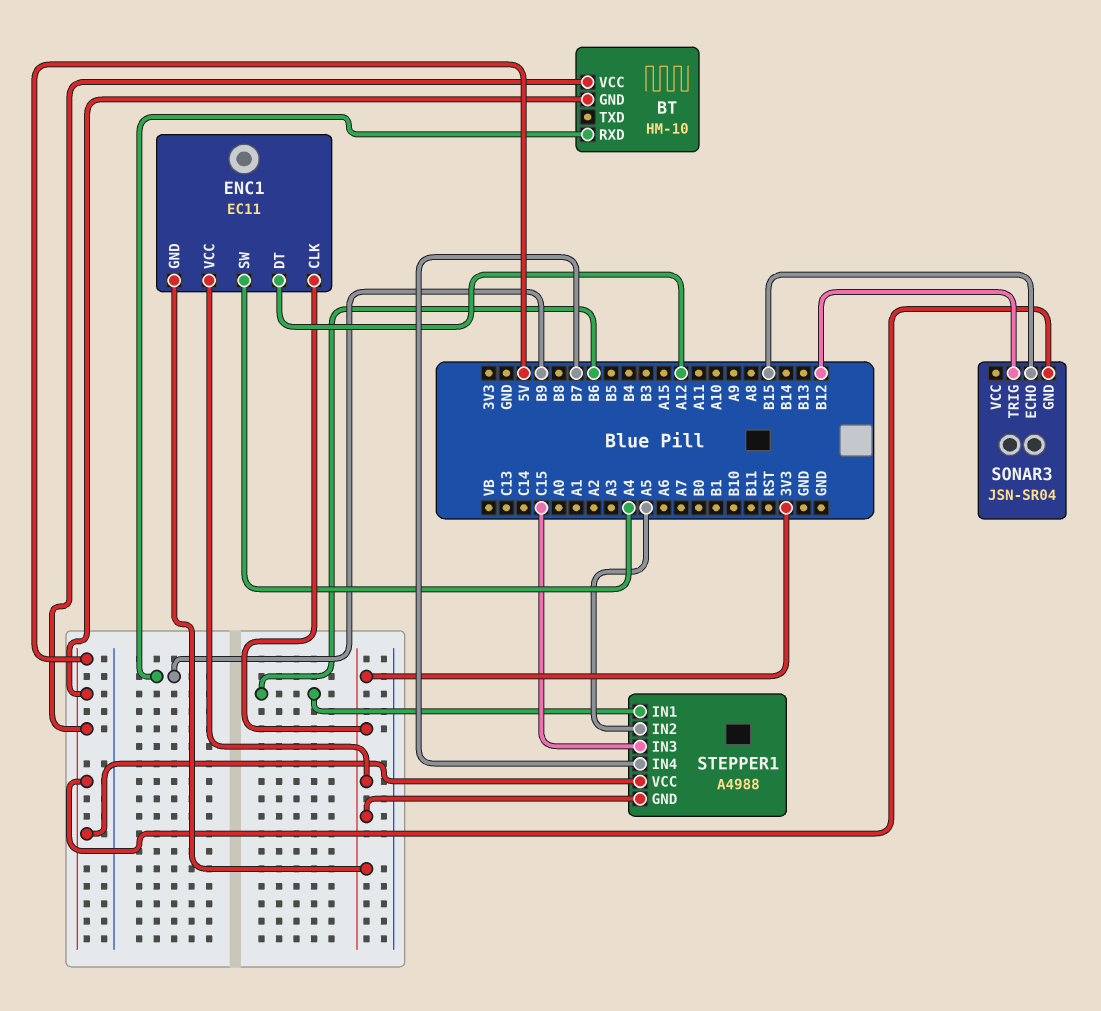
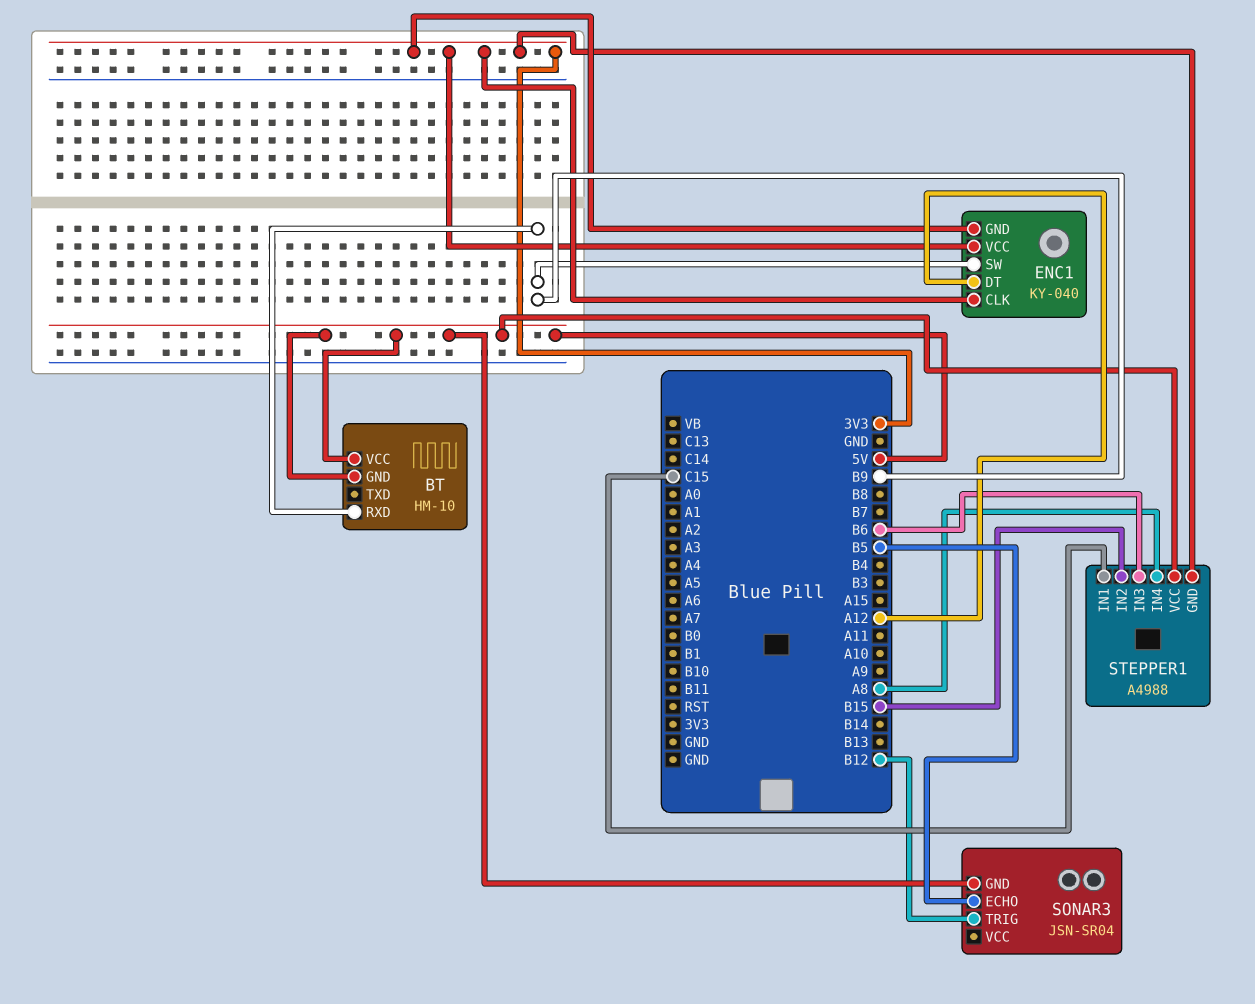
ENC1: EC11 -> KY-040
ENC1 pin SW: A4 -> B9
SONAR3 pin ECHO: B15 -> B5
STEPPER1 pin IN1: B6 -> C15
STEPPER1 pin IN2: A5 -> B15
STEPPER1 pin IN3: C15 -> B6
STEPPER1 pin IN4: B7 -> A8

